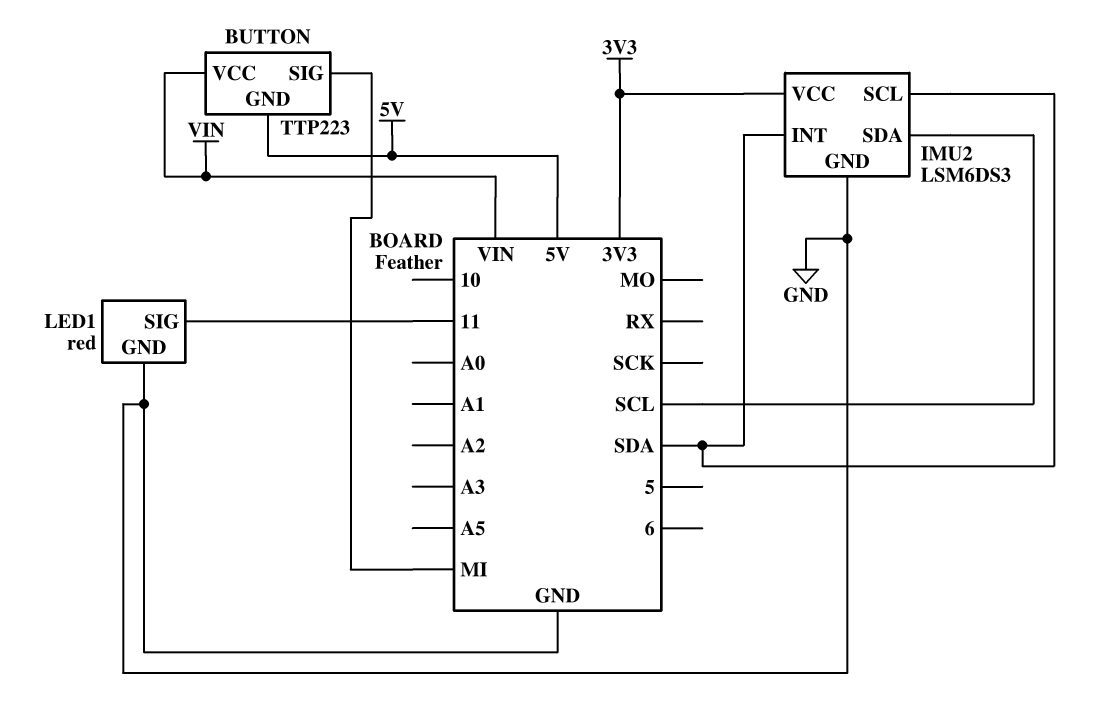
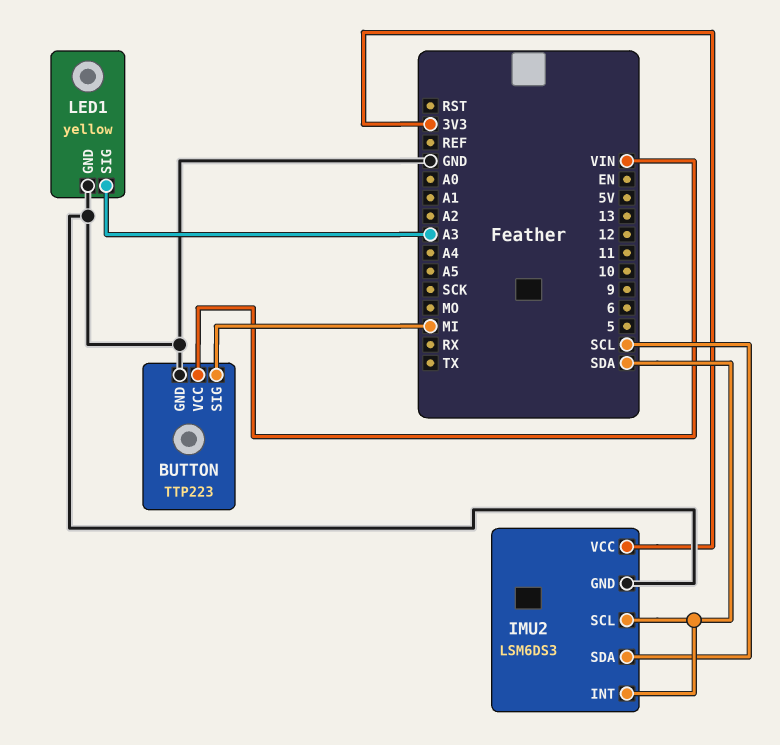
BUTTON pin GND: 5V -> GND
LED1: red -> yellow
LED1 pin SIG: 11 -> A3

